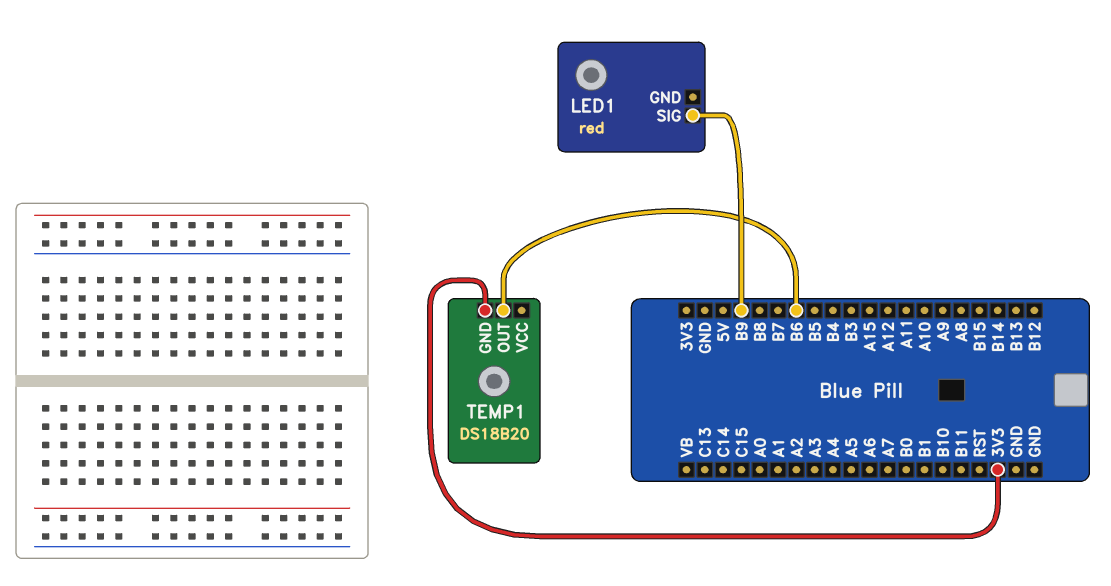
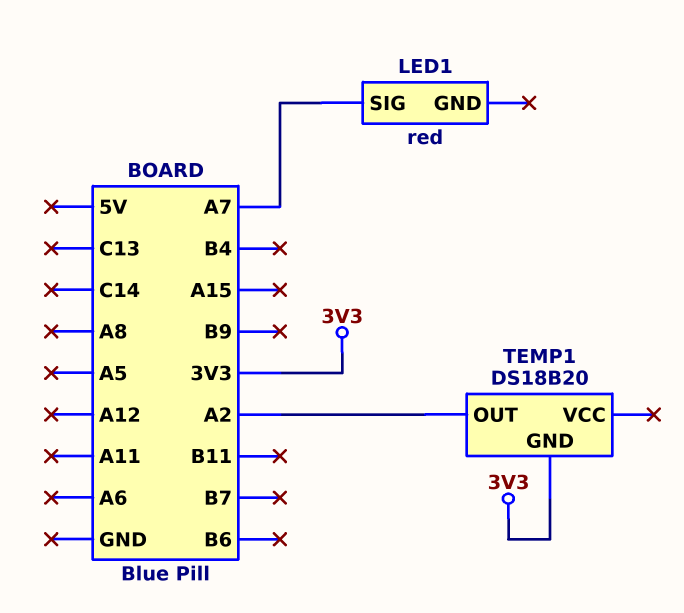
LED1 pin SIG: B9 -> A7
TEMP1 pin OUT: B6 -> A2

